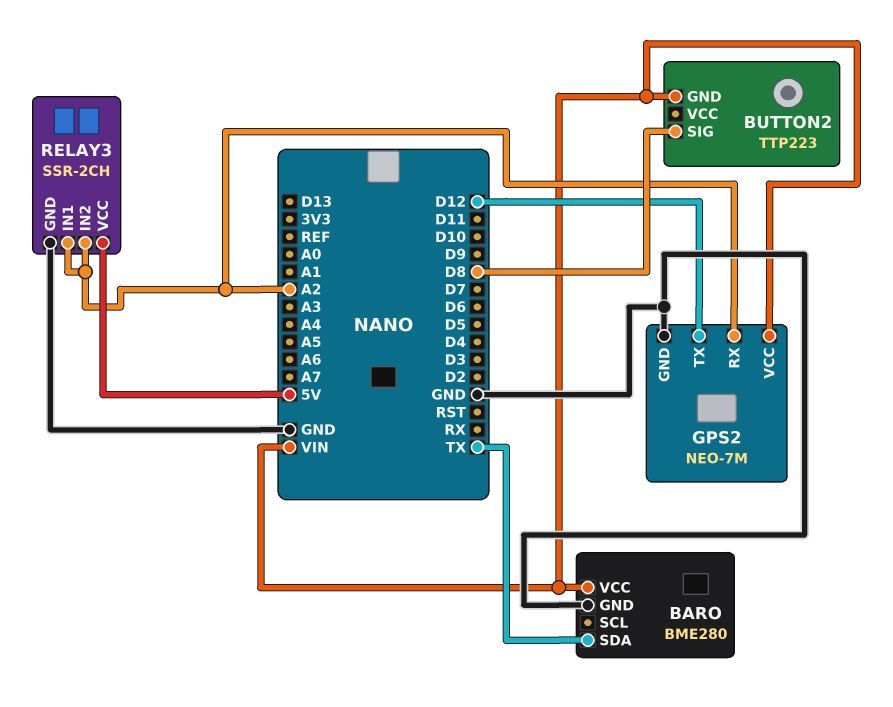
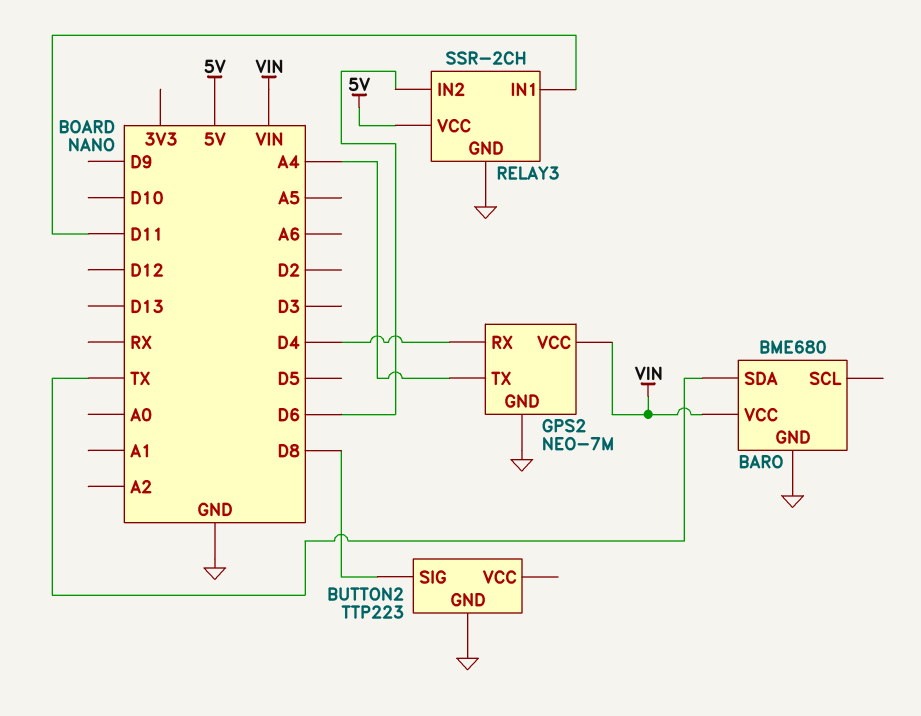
BARO: BME280 -> BME680
BUTTON2 pin GND: VIN -> GND
GPS2 pin RX: A2 -> D4
GPS2 pin TX: D12 -> A4
RELAY3 pin IN1: A2 -> D11
RELAY3 pin IN2: A2 -> D6

